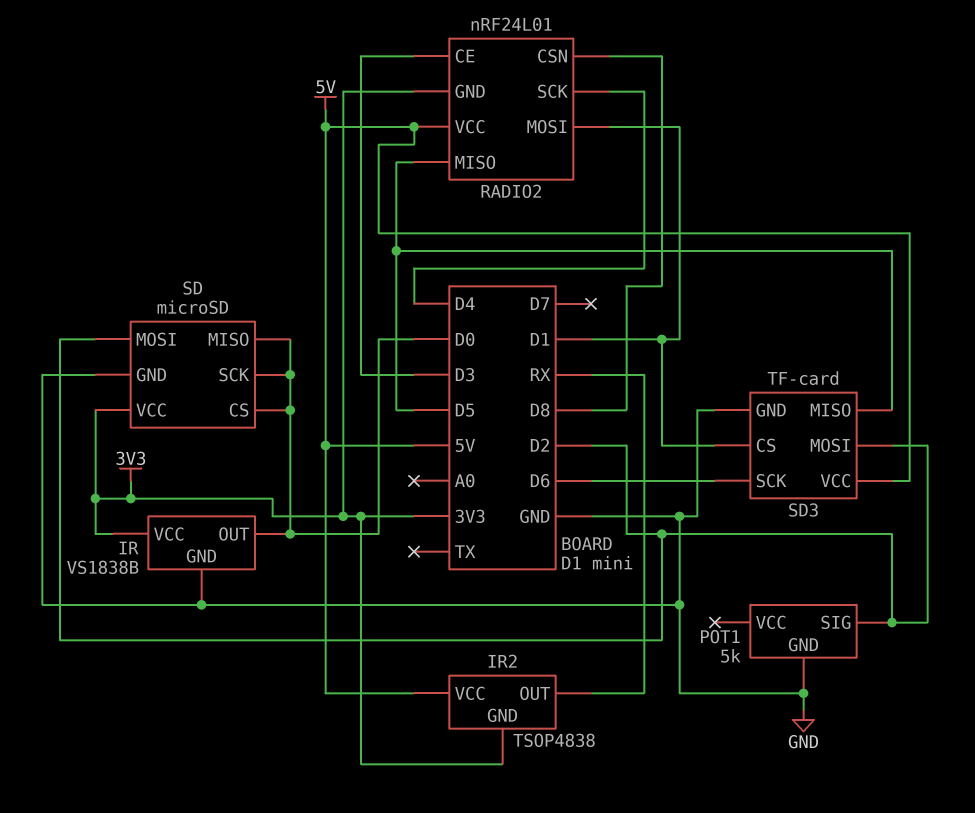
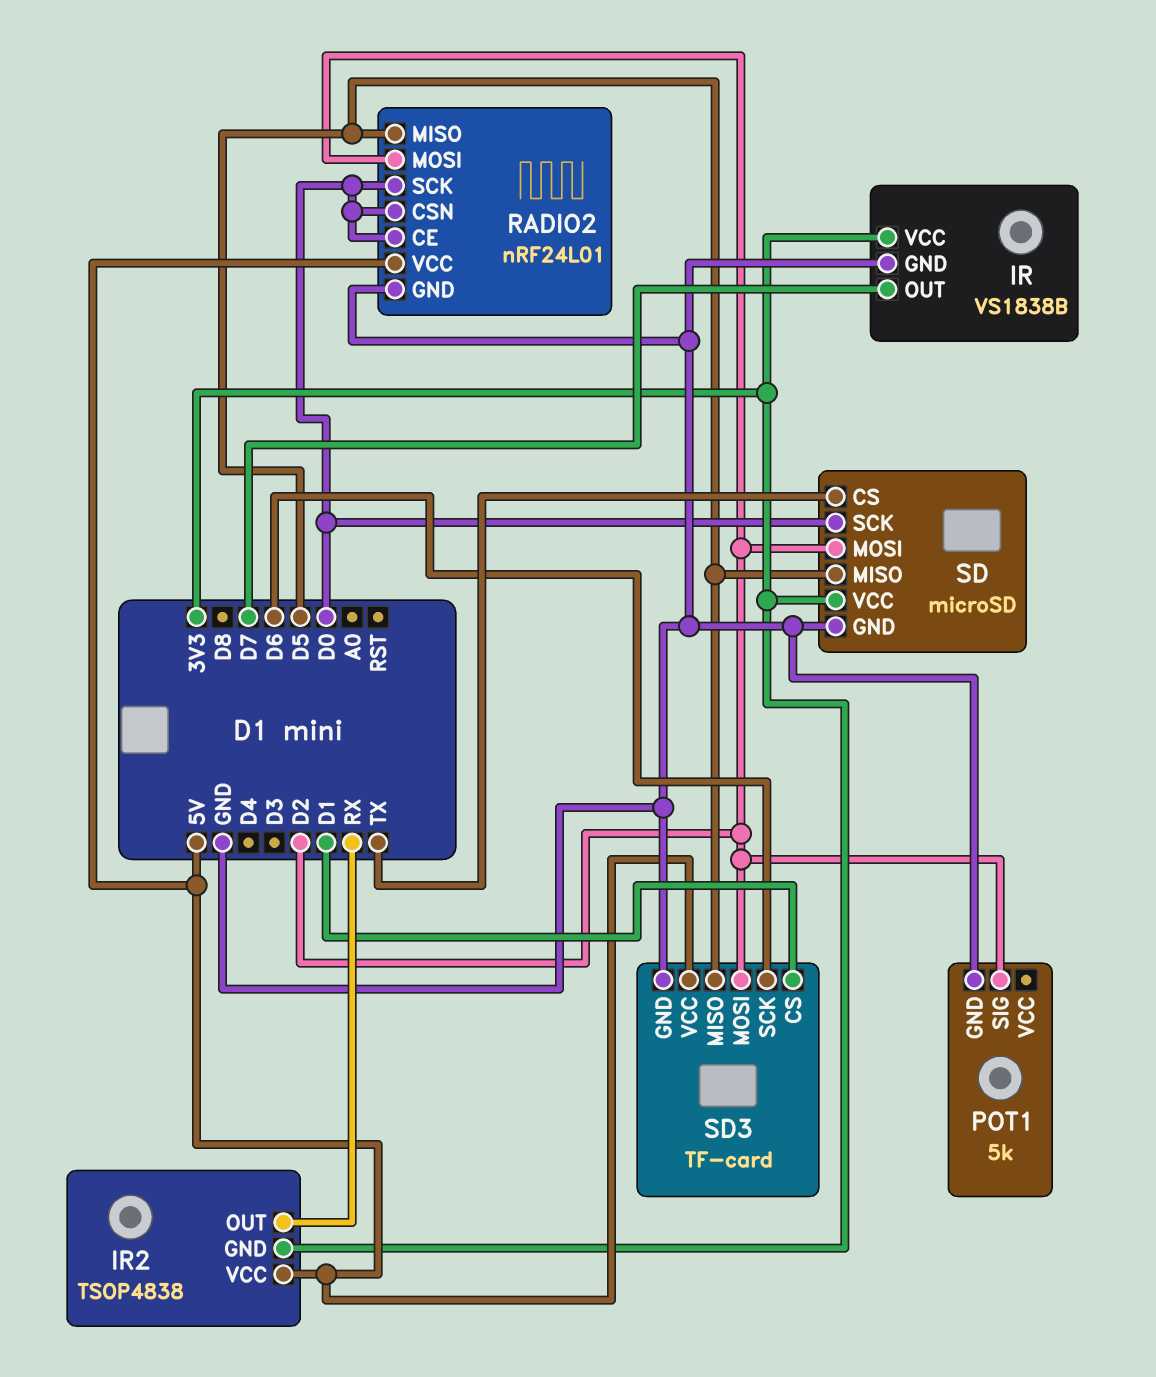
IR pin OUT: D0 -> D7
RADIO2 pin CE: D3 -> D0
RADIO2 pin CSN: D8 -> D0
RADIO2 pin GND: 3V3 -> GND
RADIO2 pin MOSI: D1 -> D2
RADIO2 pin SCK: D4 -> D0
SD pin CS: D0 -> TX
SD pin MISO: D0 -> D5

